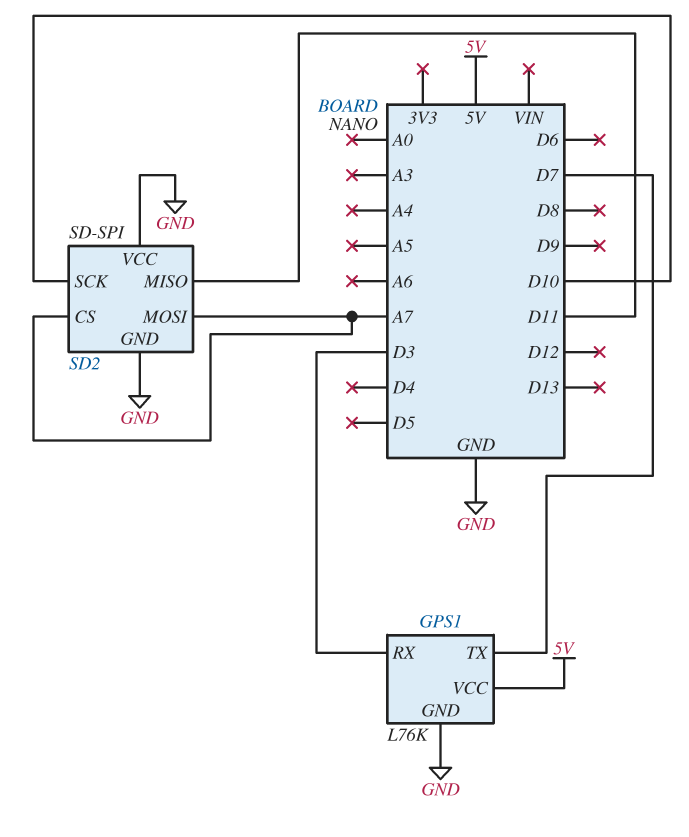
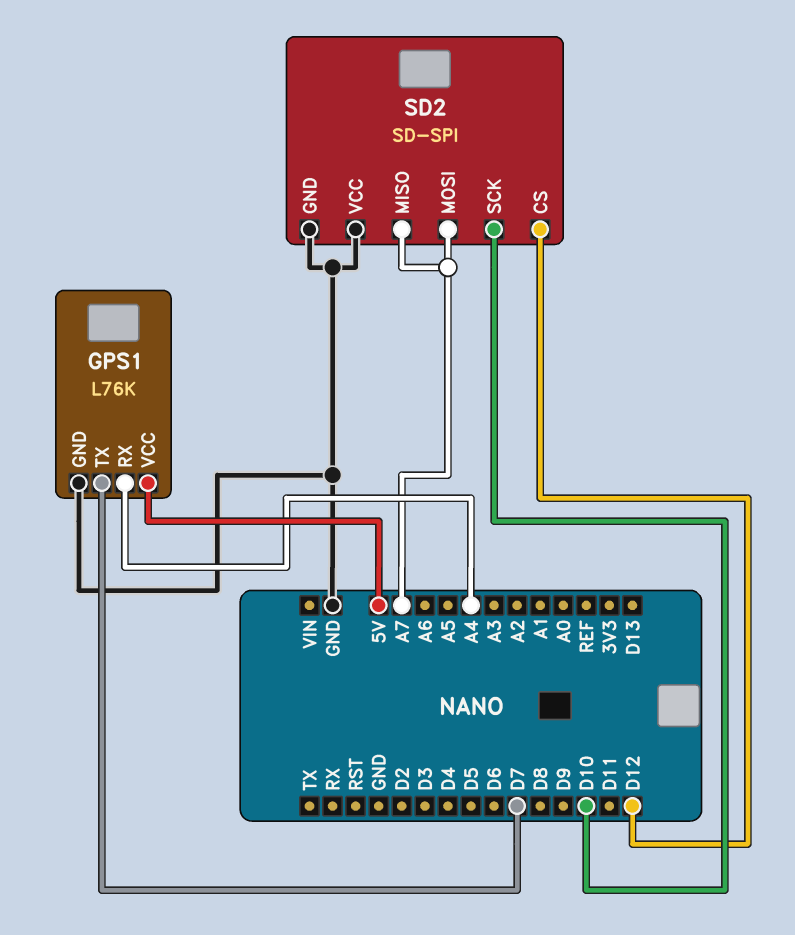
GPS1 pin RX: D3 -> A4
SD2 pin CS: A7 -> D12
SD2 pin MISO: D11 -> A7

